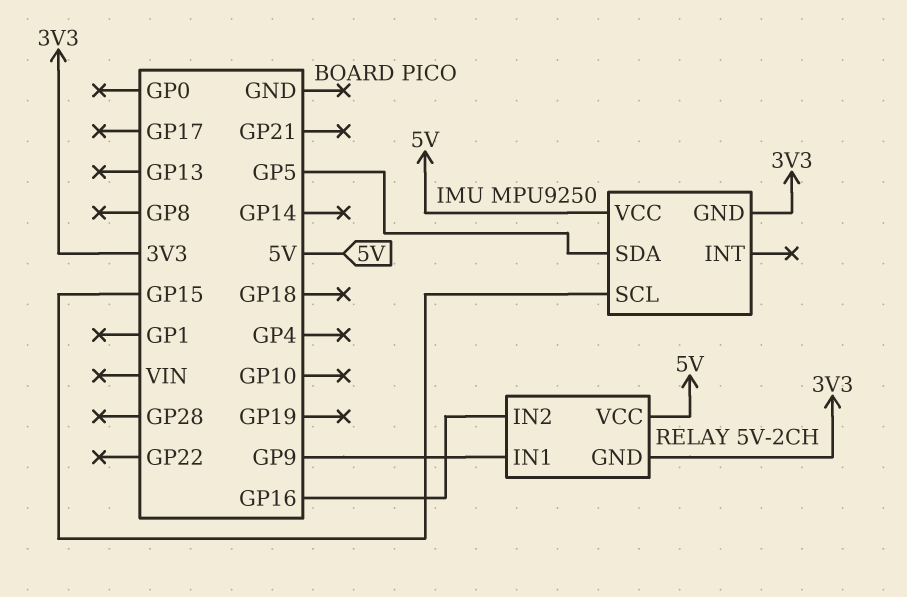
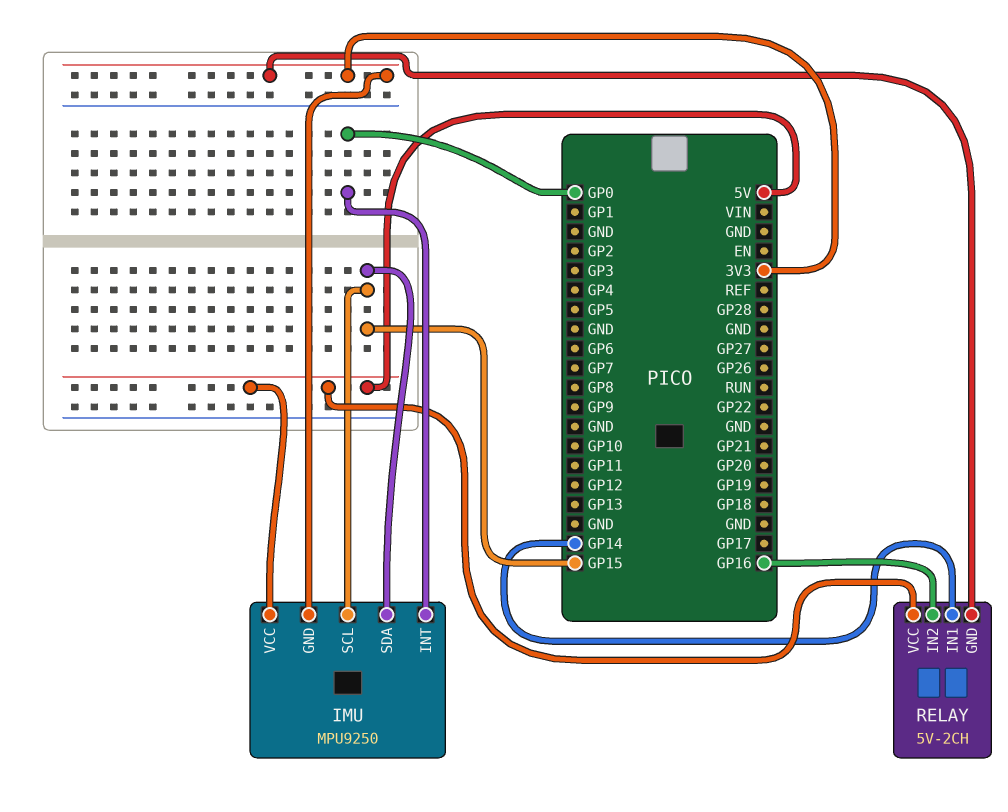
IMU pin INT: none -> GP0
IMU pin SDA: GP5 -> GP15
RELAY pin IN1: GP9 -> GP14

